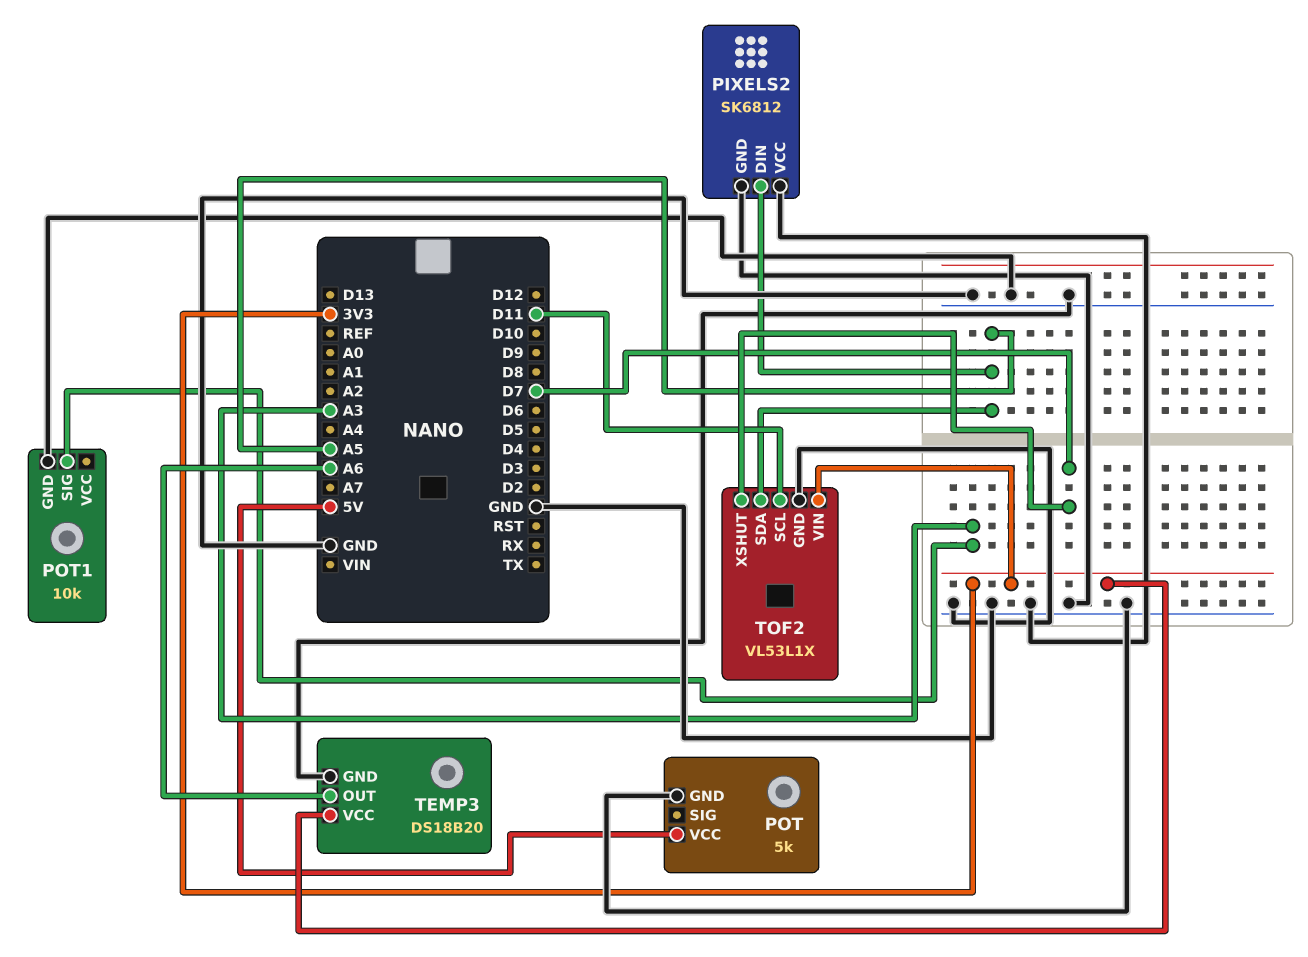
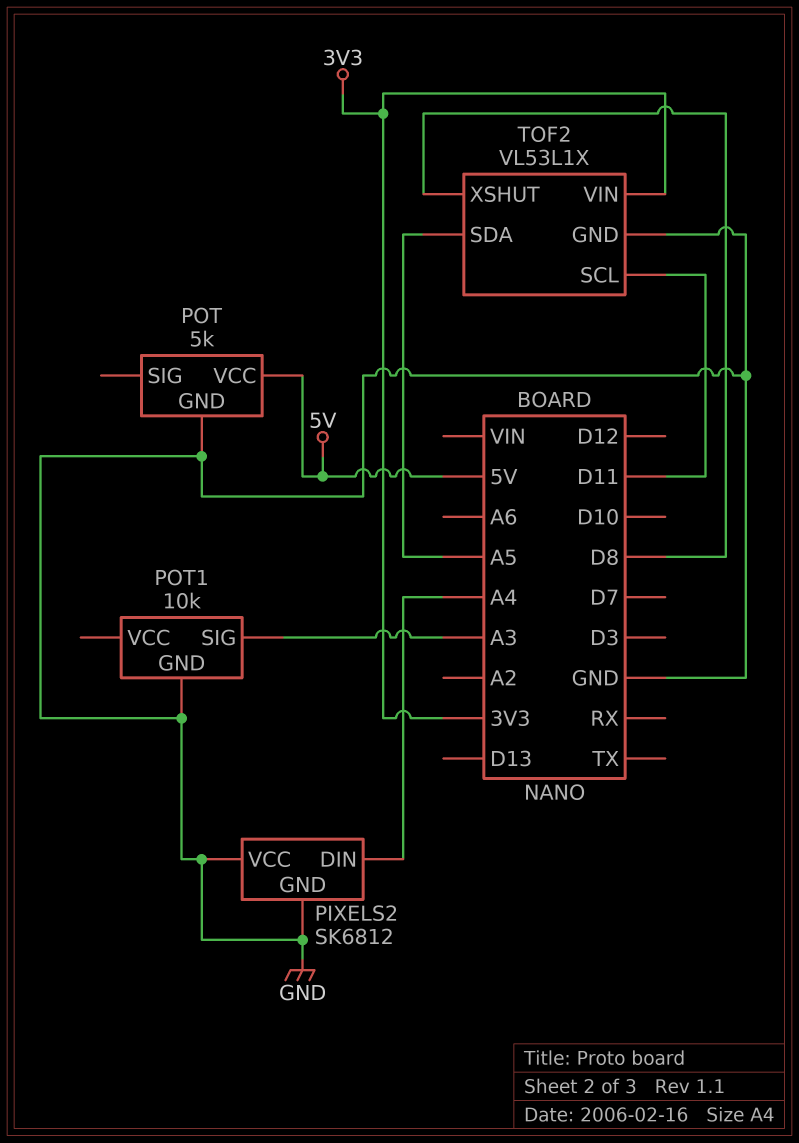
PIXELS2 pin DIN: A5 -> A4
TEMP3: DS18B20 -> none
TEMP3 pin GND: GND -> none
TEMP3 pin OUT: A6 -> none
TEMP3 pin VCC: 3V3 -> none
TOF2 pin XSHUT: D7 -> D8

